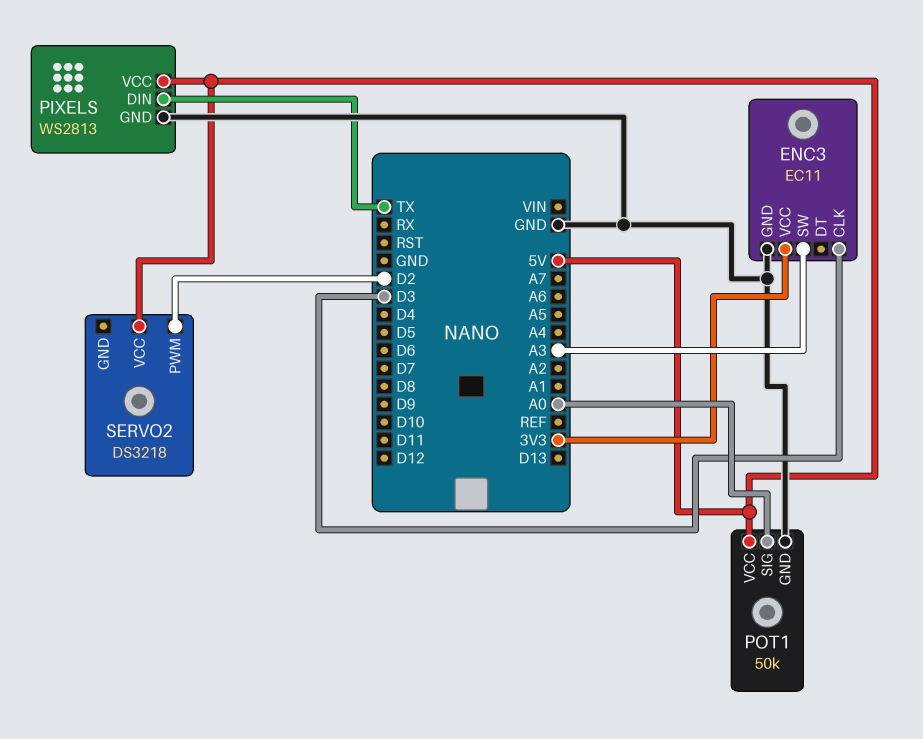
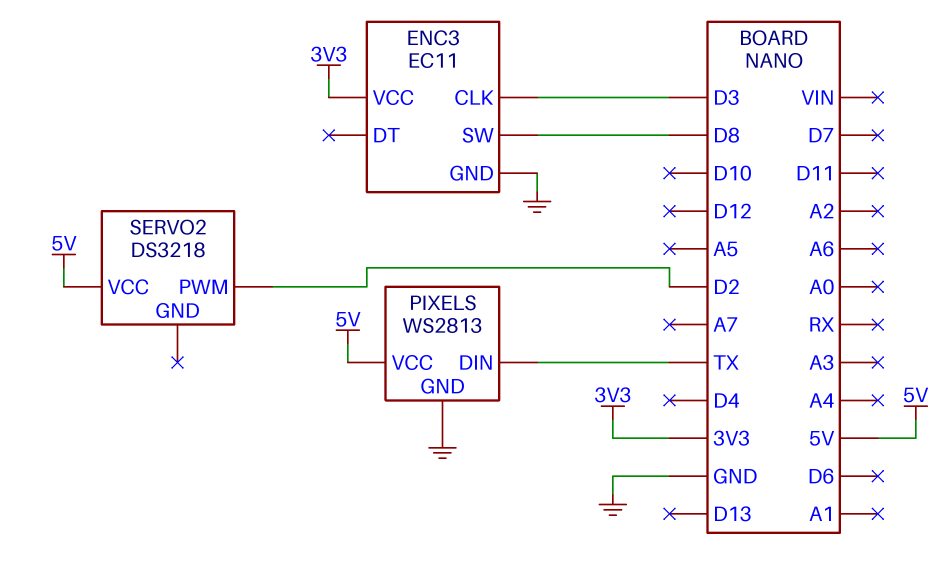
ENC3 pin SW: A3 -> D8
POT1: 50k -> none
POT1 pin GND: GND -> none
POT1 pin SIG: A0 -> none
POT1 pin VCC: 5V -> none

